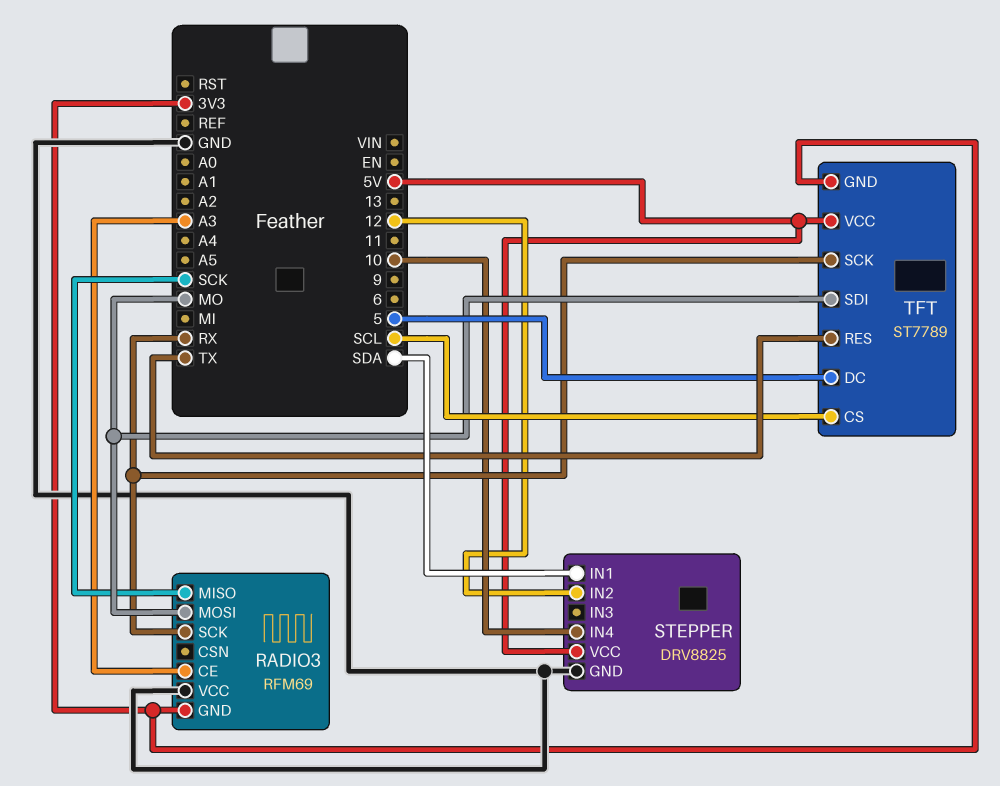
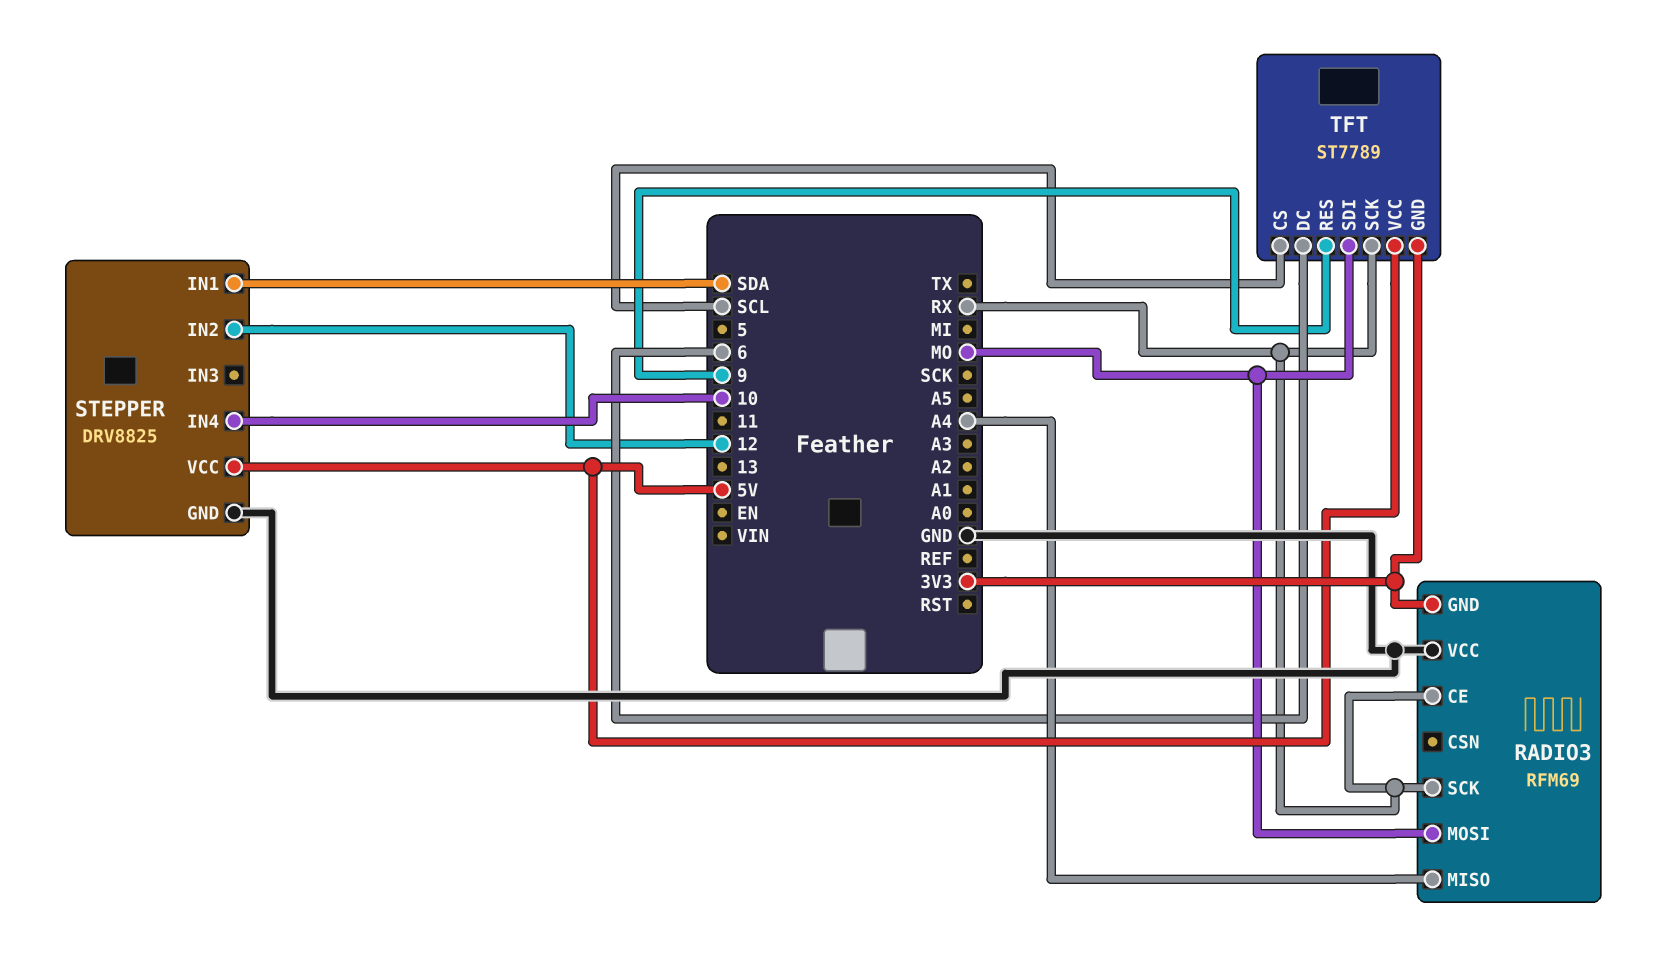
RADIO3 pin CE: A3 -> RX
RADIO3 pin MISO: SCK -> A4
TFT pin DC: 5 -> 6
TFT pin RES: TX -> 9

